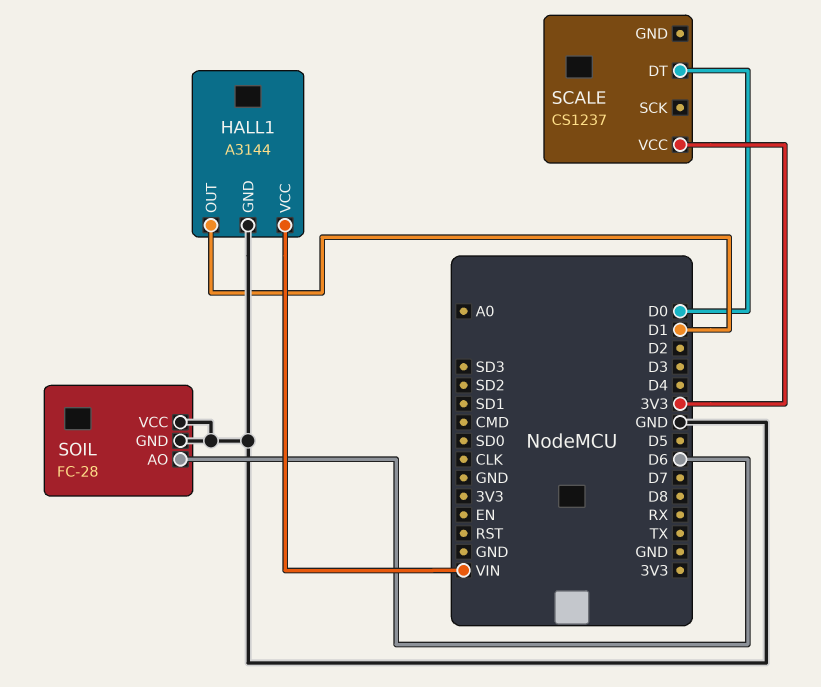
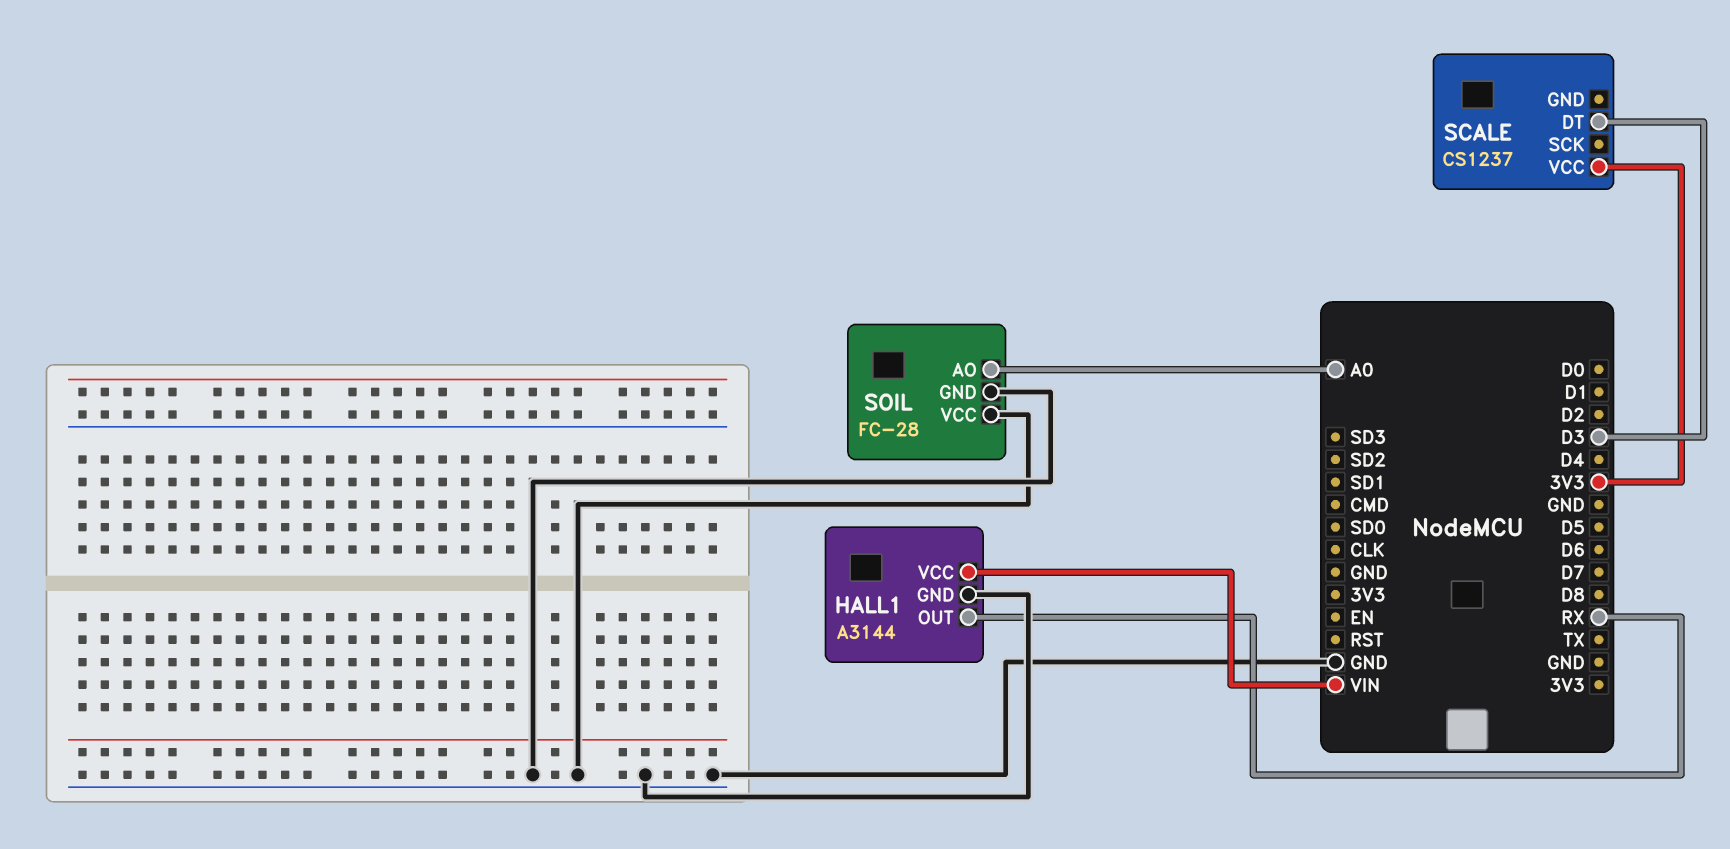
HALL1 pin OUT: D1 -> RX
SCALE pin DT: D0 -> D3
SOIL pin AO: D6 -> A0

